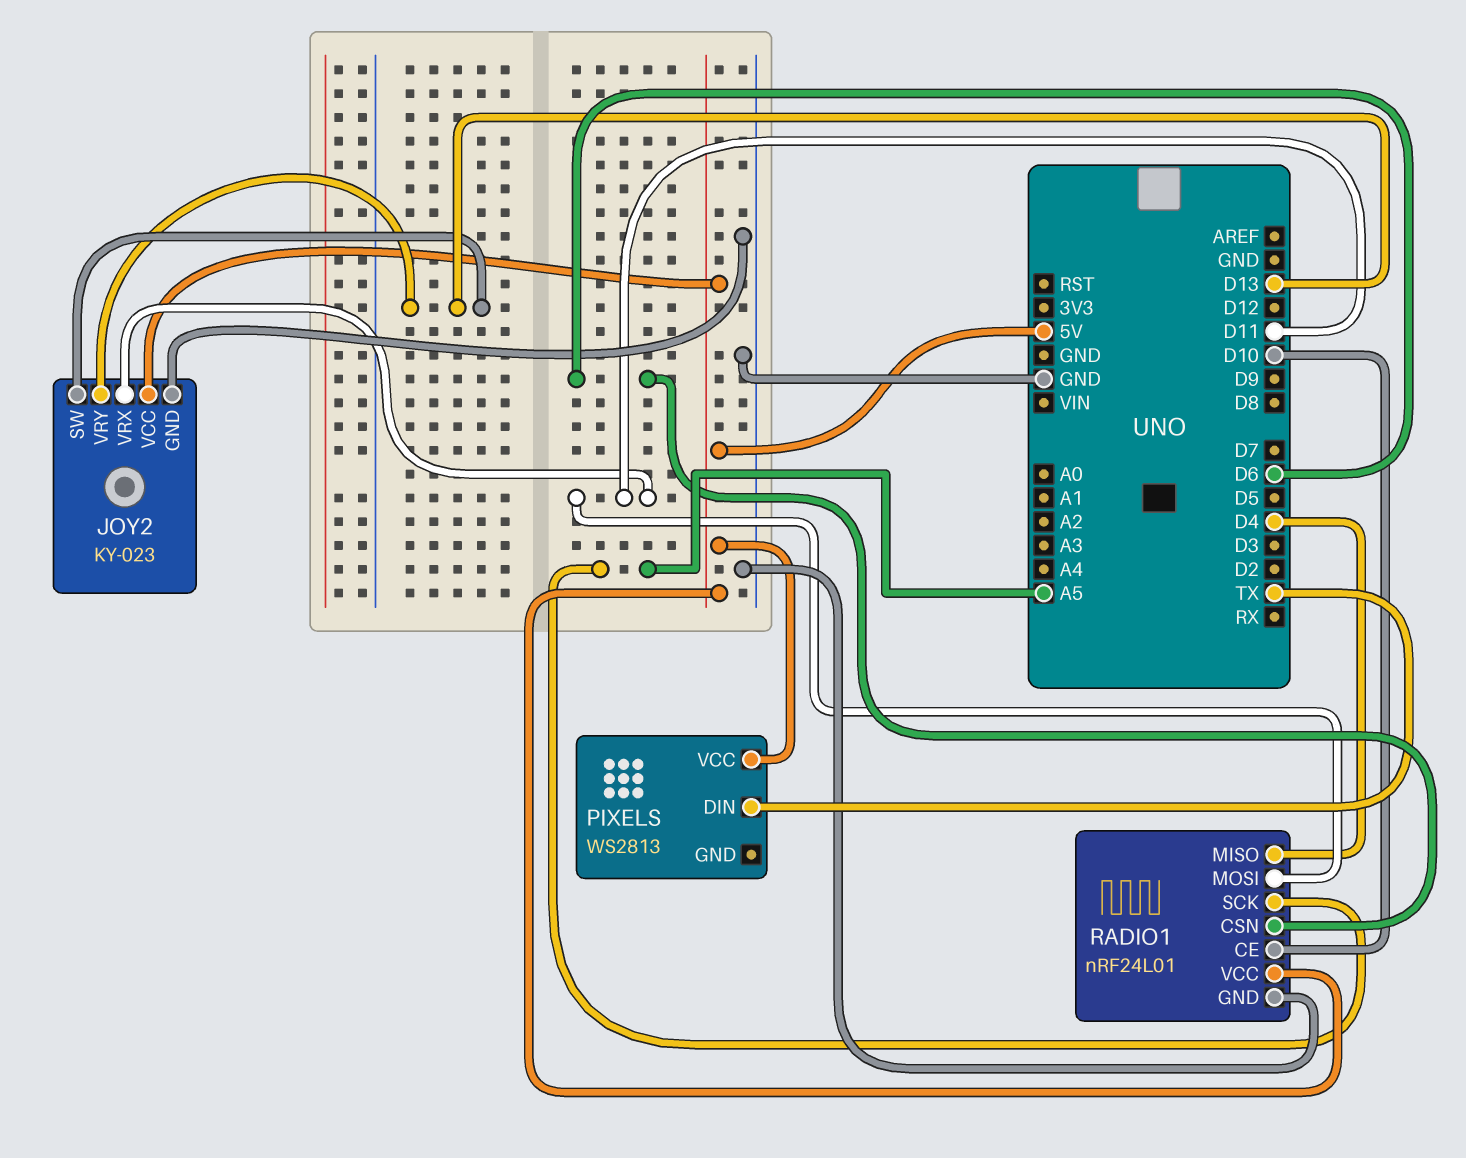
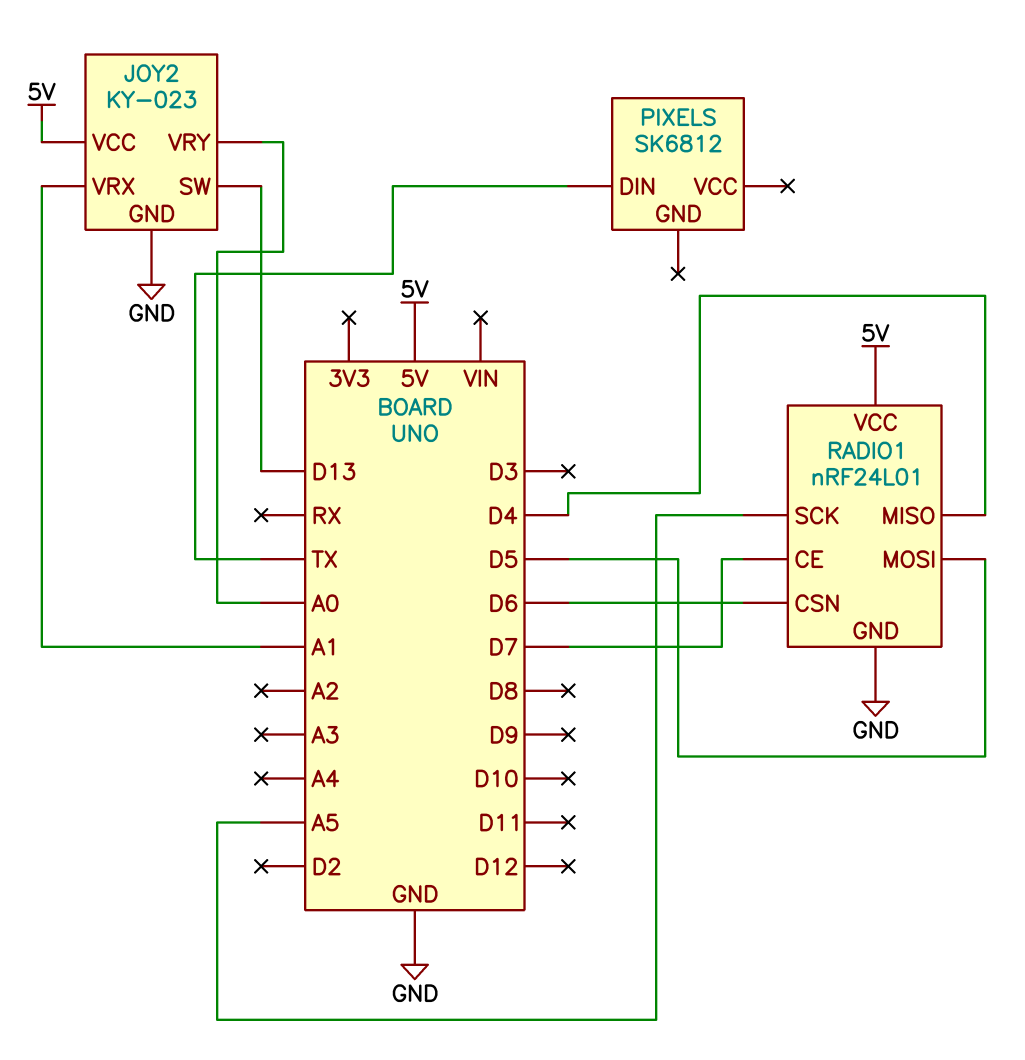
JOY2 pin VRX: D11 -> A1
JOY2 pin VRY: D13 -> A0
PIXELS: WS2813 -> SK6812
PIXELS pin VCC: 5V -> none
RADIO1 pin CE: D10 -> D7
RADIO1 pin MOSI: D11 -> D5

